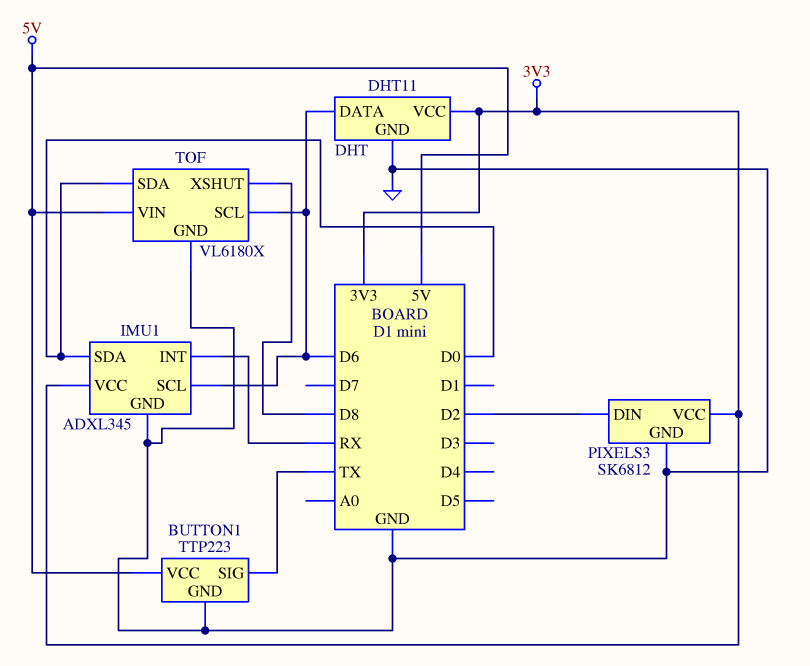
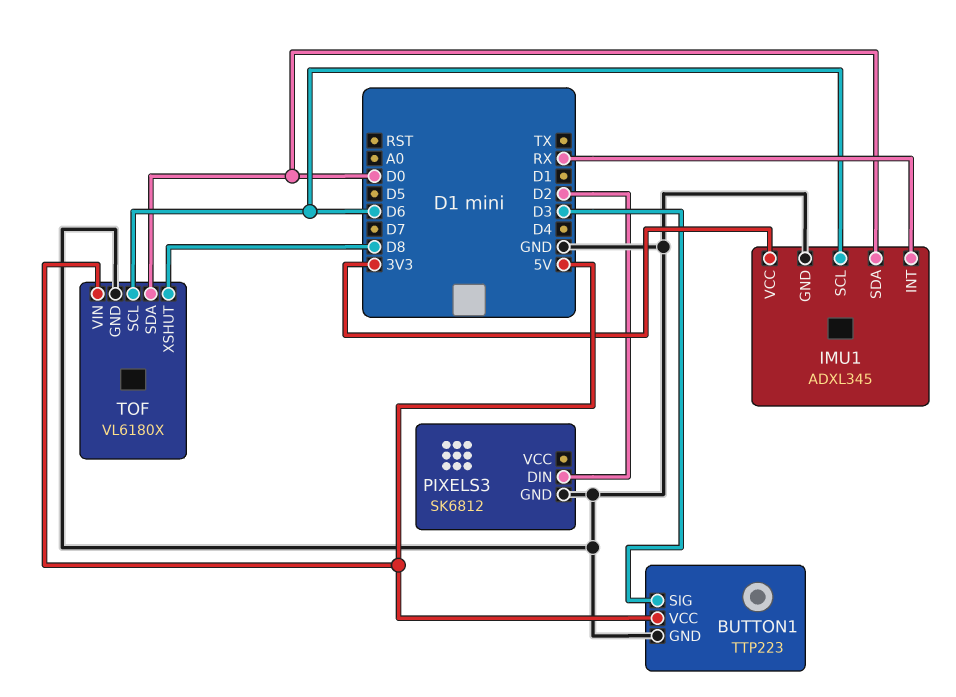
BUTTON1 pin SIG: TX -> D3
DHT: DHT11 -> none
DHT pin DATA: D6 -> none
DHT pin GND: GND -> none
DHT pin VCC: 3V3 -> none
PIXELS3 pin VCC: 3V3 -> none

